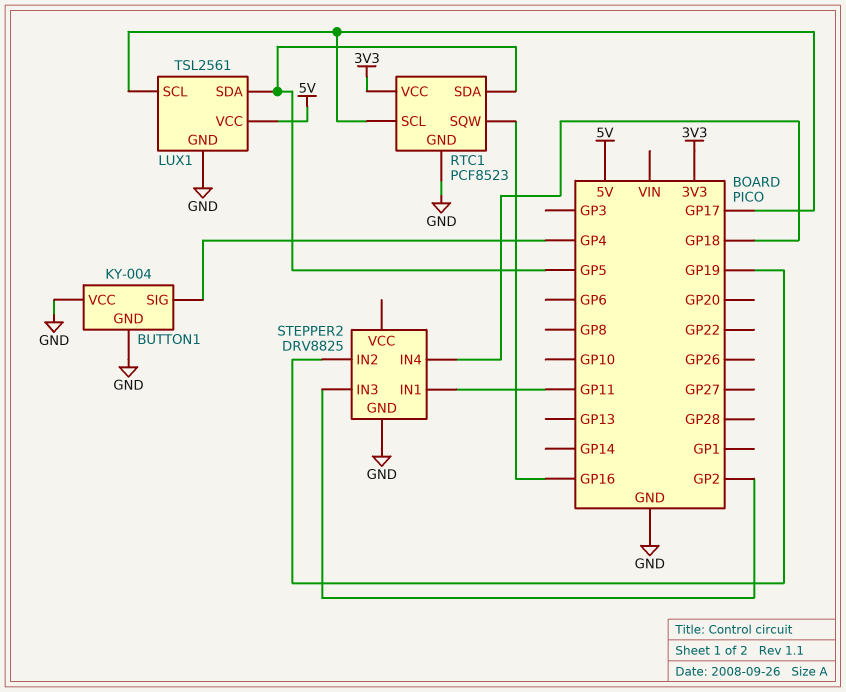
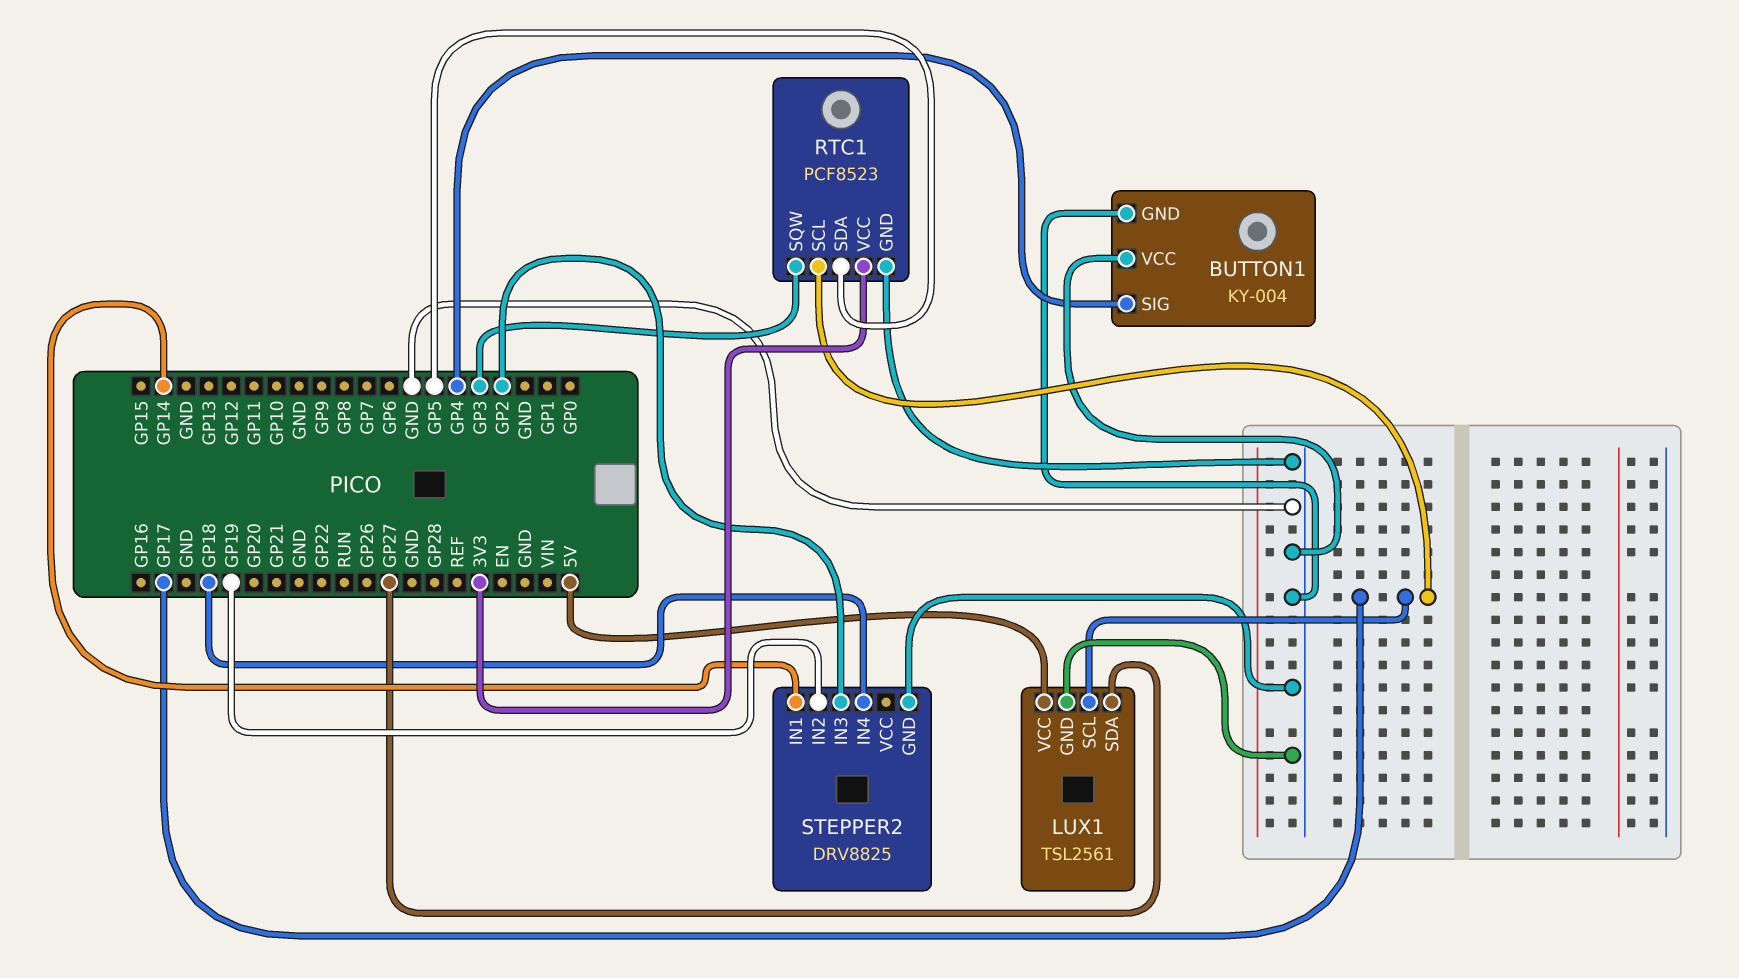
LUX1 pin SDA: GP5 -> GP27
RTC1 pin SQW: GP16 -> GP3
STEPPER2 pin IN1: GP11 -> GP14

